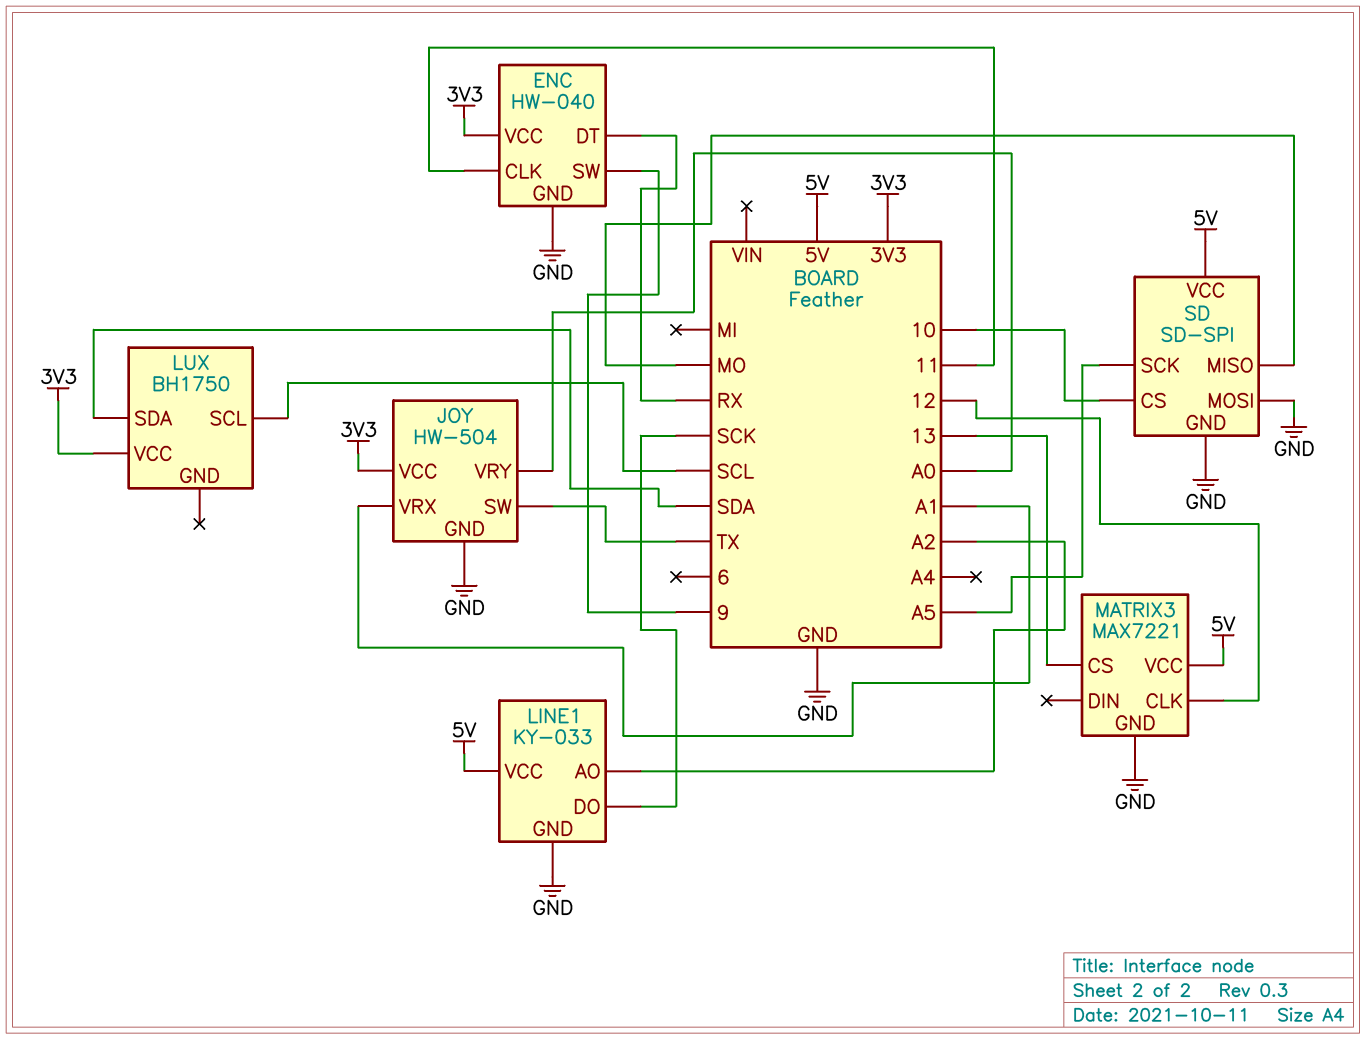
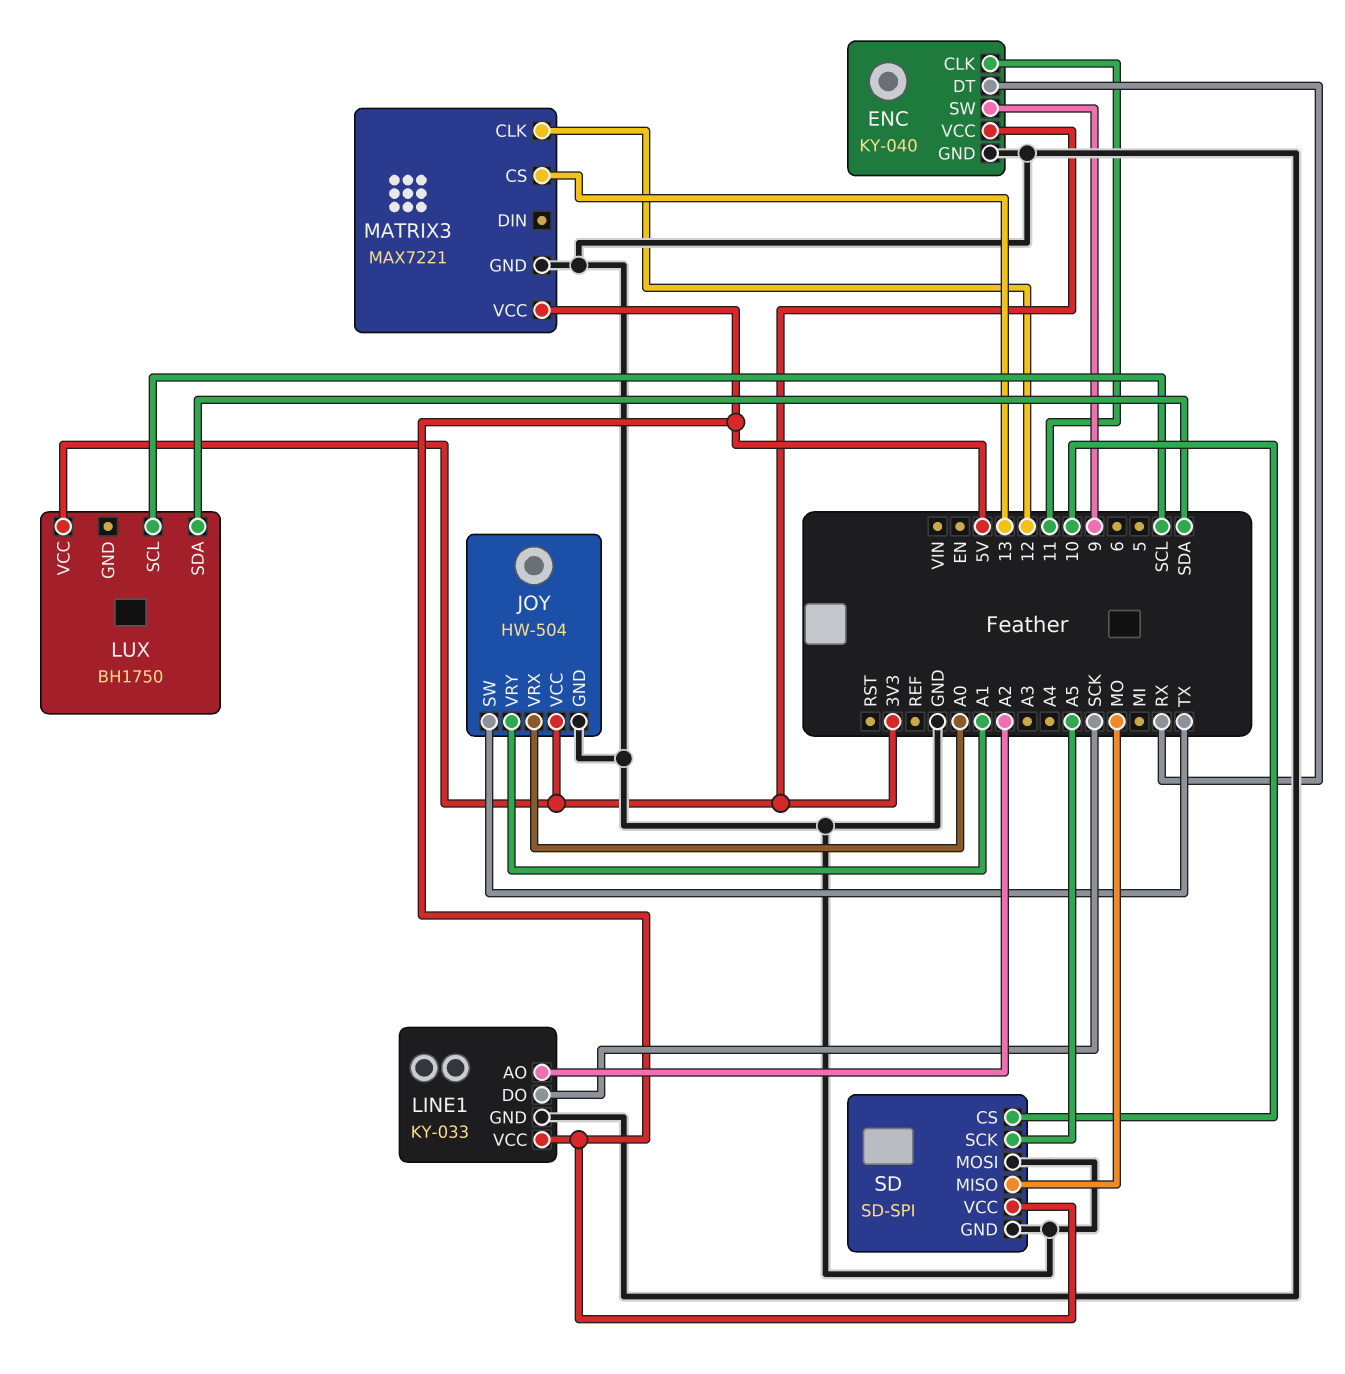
ENC: HW-040 -> KY-040
JOY pin VRX: A1 -> A0
JOY pin VRY: A0 -> A1

